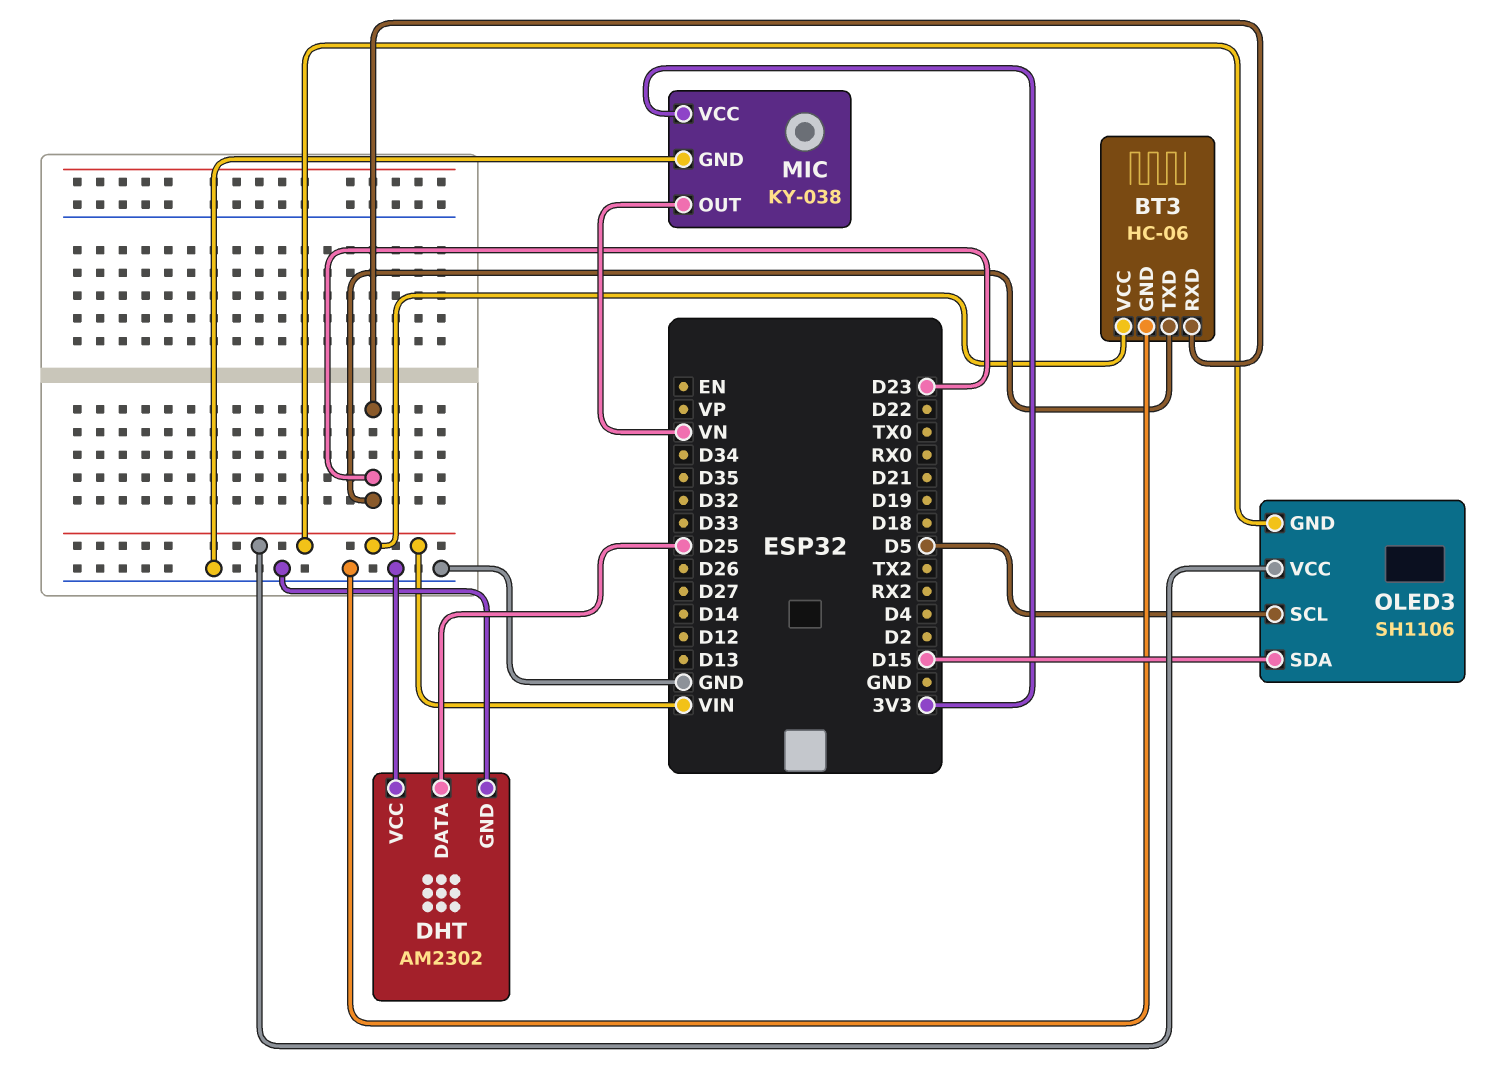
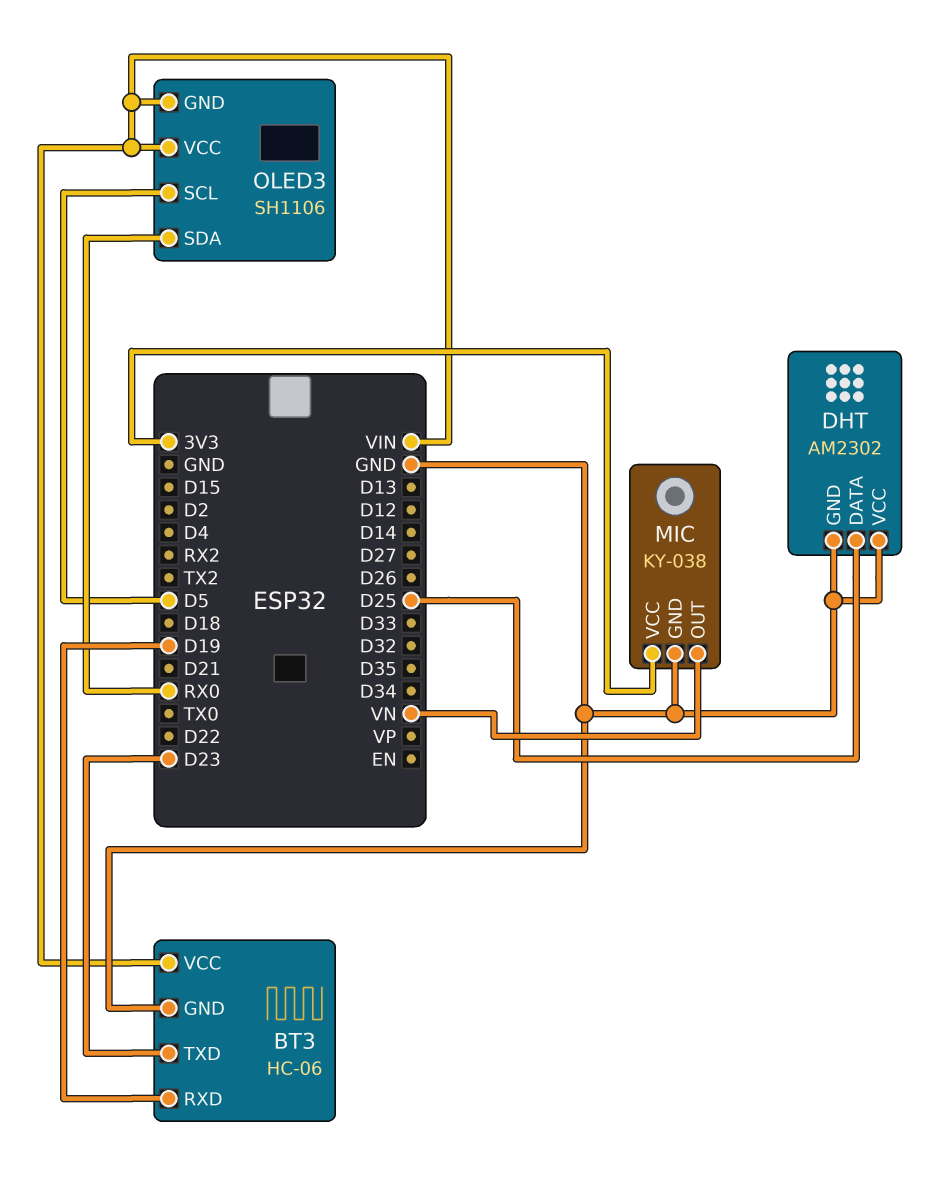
BT3 pin RXD: D23 -> D19
OLED3 pin SDA: D15 -> RX0

